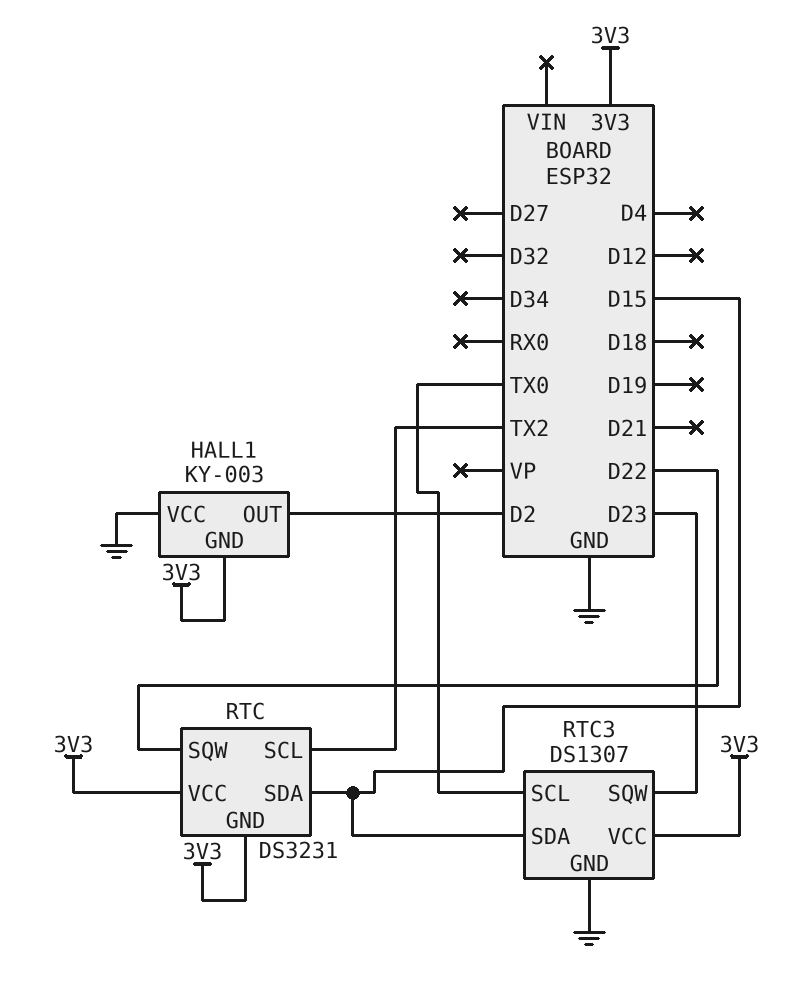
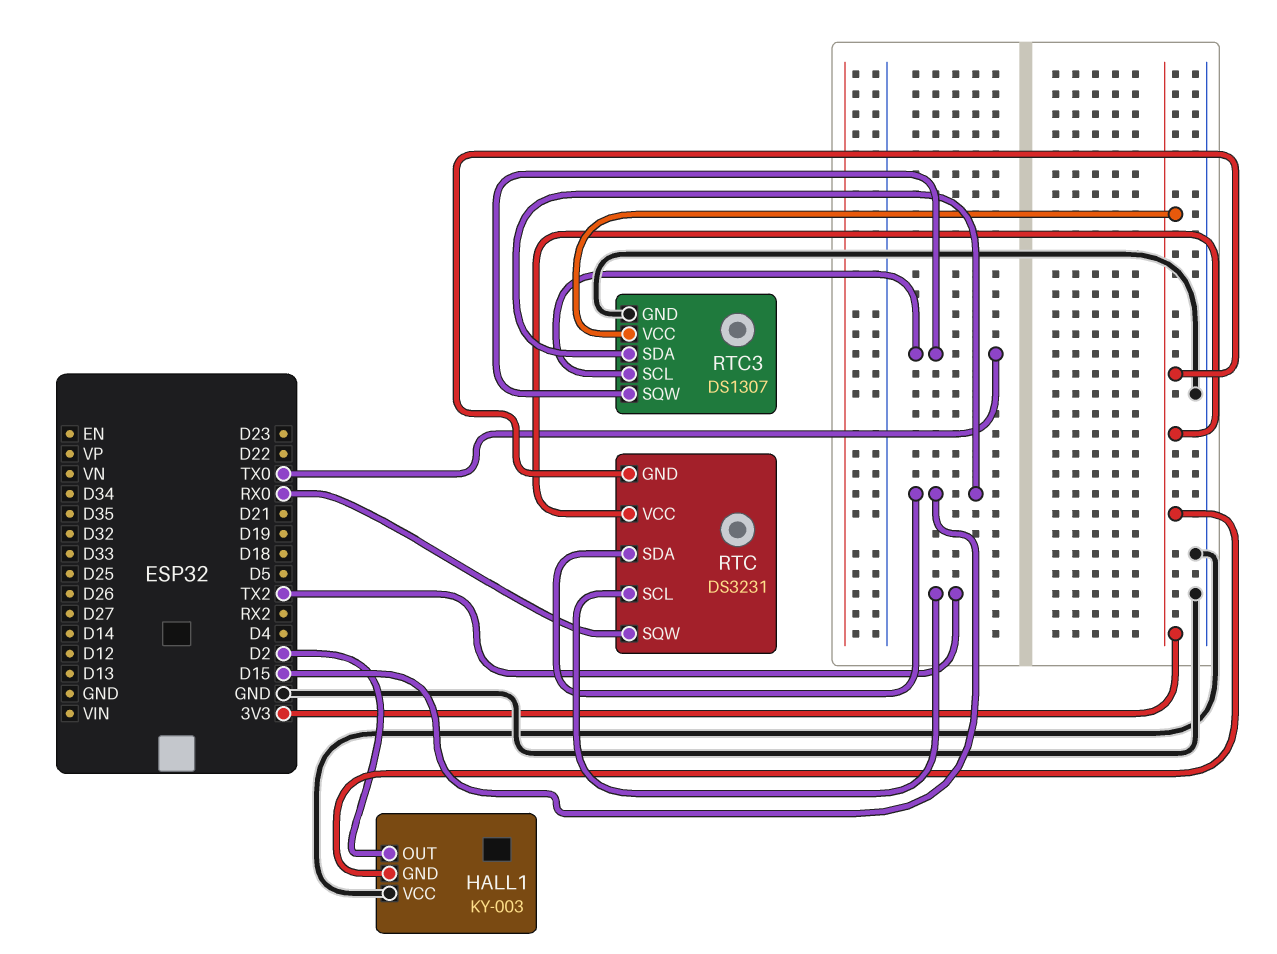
RTC pin SQW: D22 -> RX0
RTC3 pin SQW: D23 -> TX0

